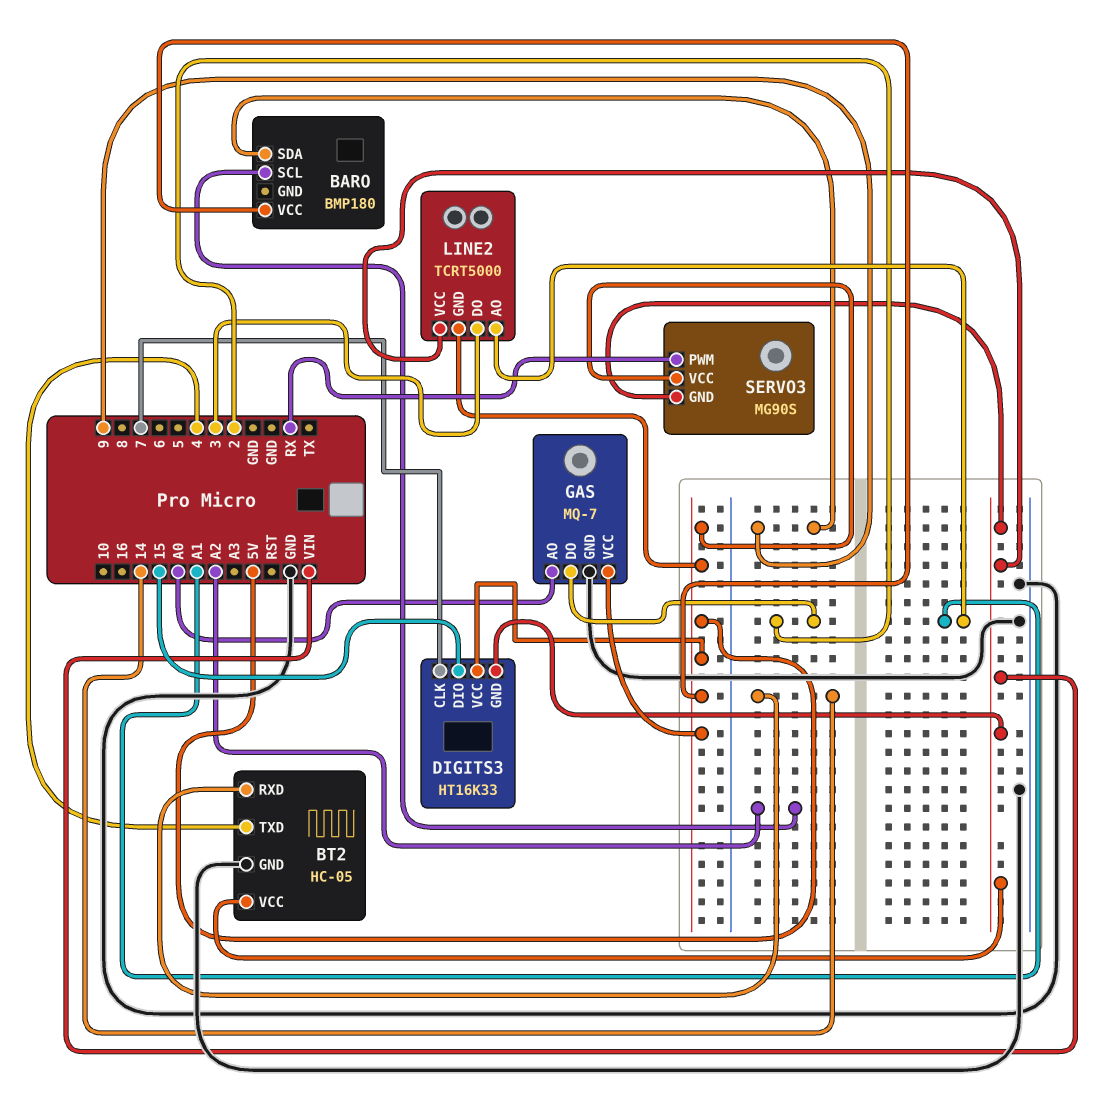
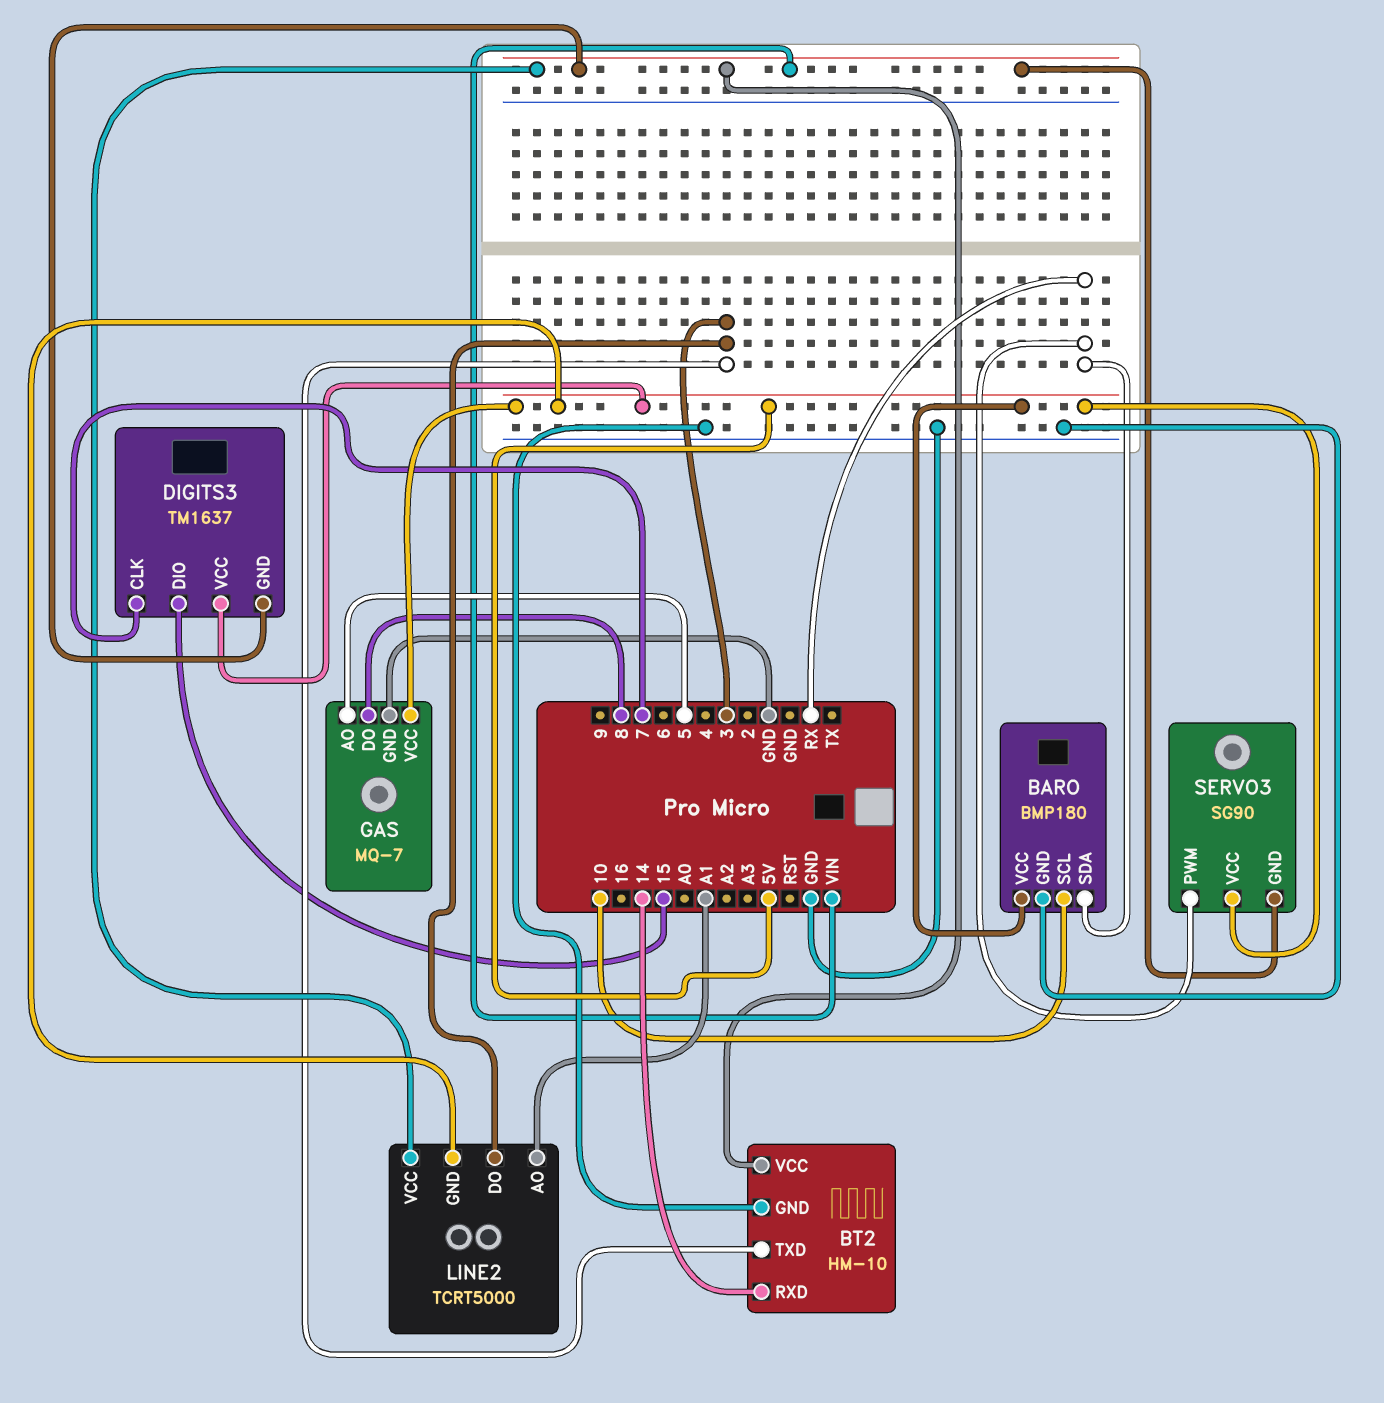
BARO pin GND: none -> GND
BARO pin SCL: A2 -> 10
BARO pin SDA: 9 -> RX
BT2: HC-05 -> HM-10
BT2 pin TXD: 4 -> 3
DIGITS3: HT16K33 -> TM1637
GAS pin AO: A0 -> 5
GAS pin DO: 2 -> 8
SERVO3: MG90S -> SG90

